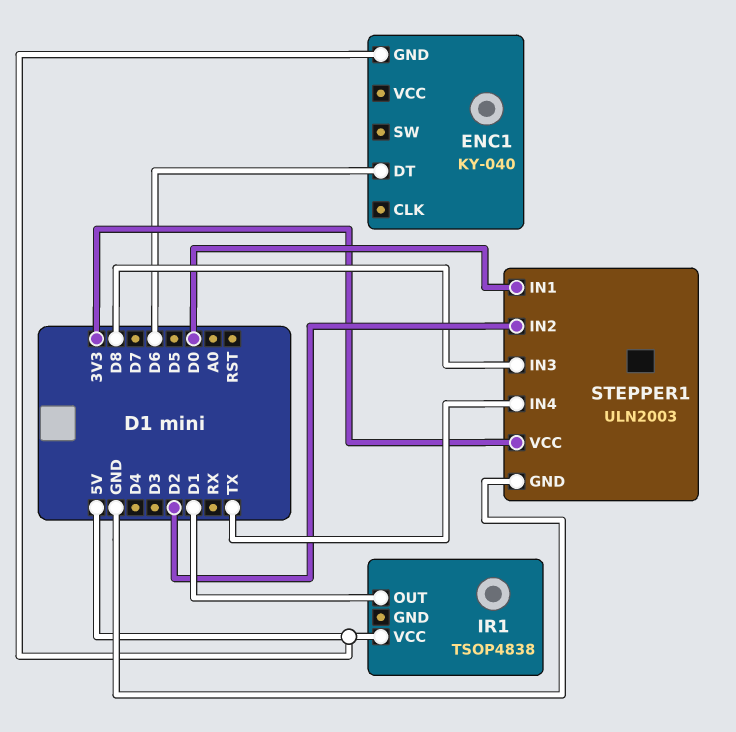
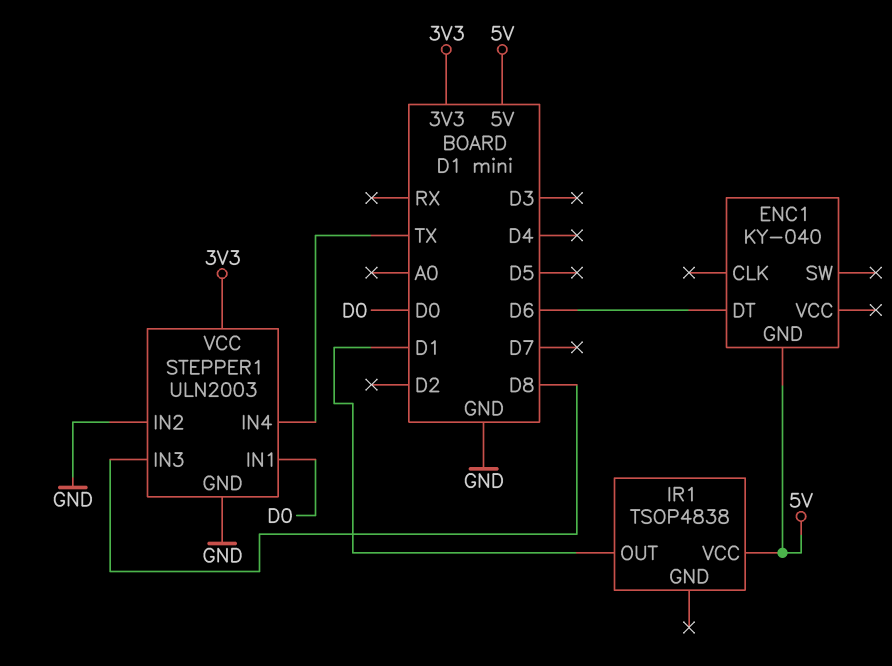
STEPPER1 pin IN2: D2 -> GND

